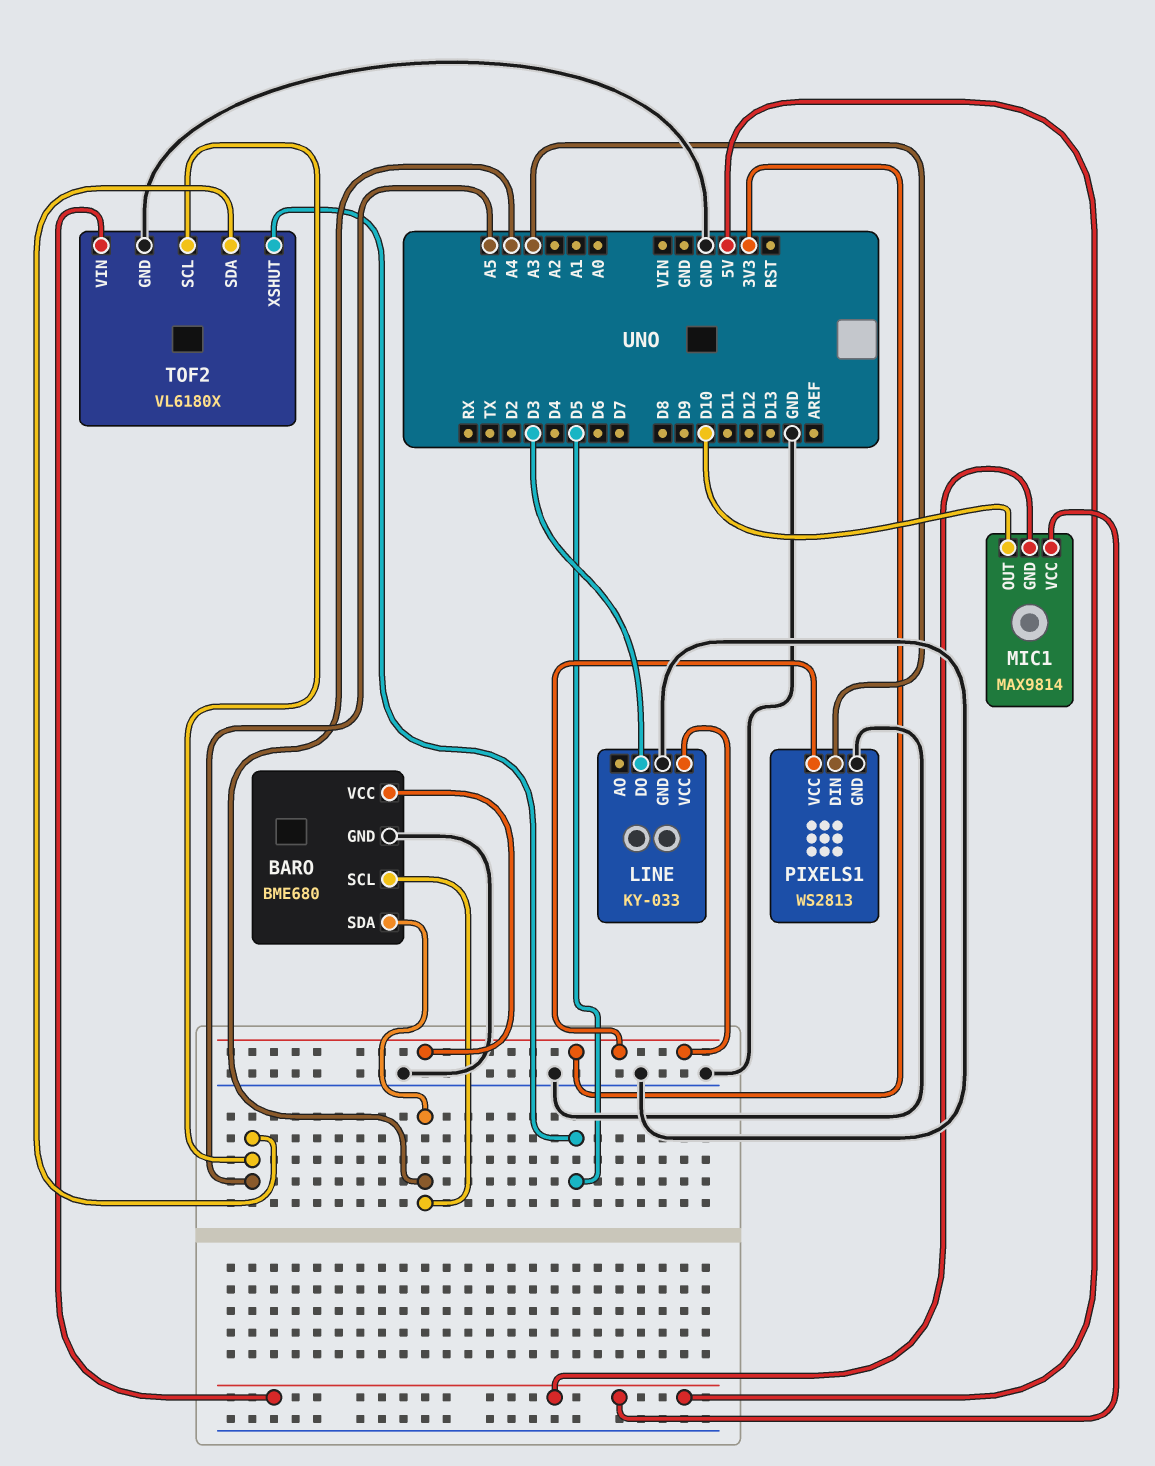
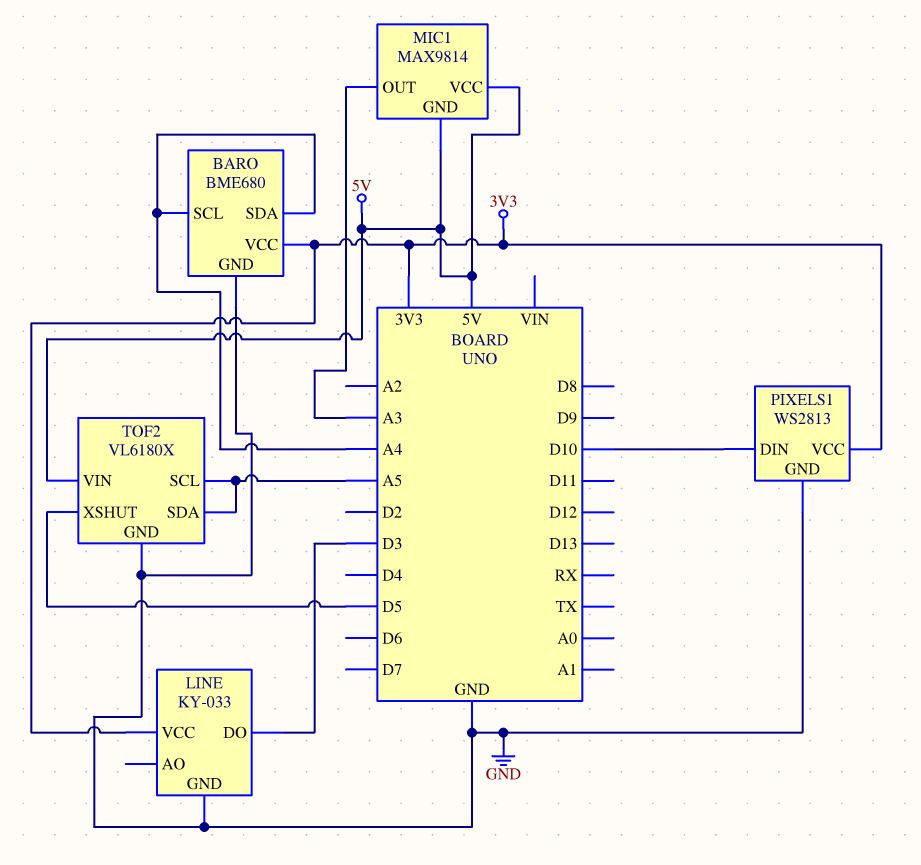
MIC1 pin OUT: D10 -> A3
PIXELS1 pin DIN: A3 -> D10

